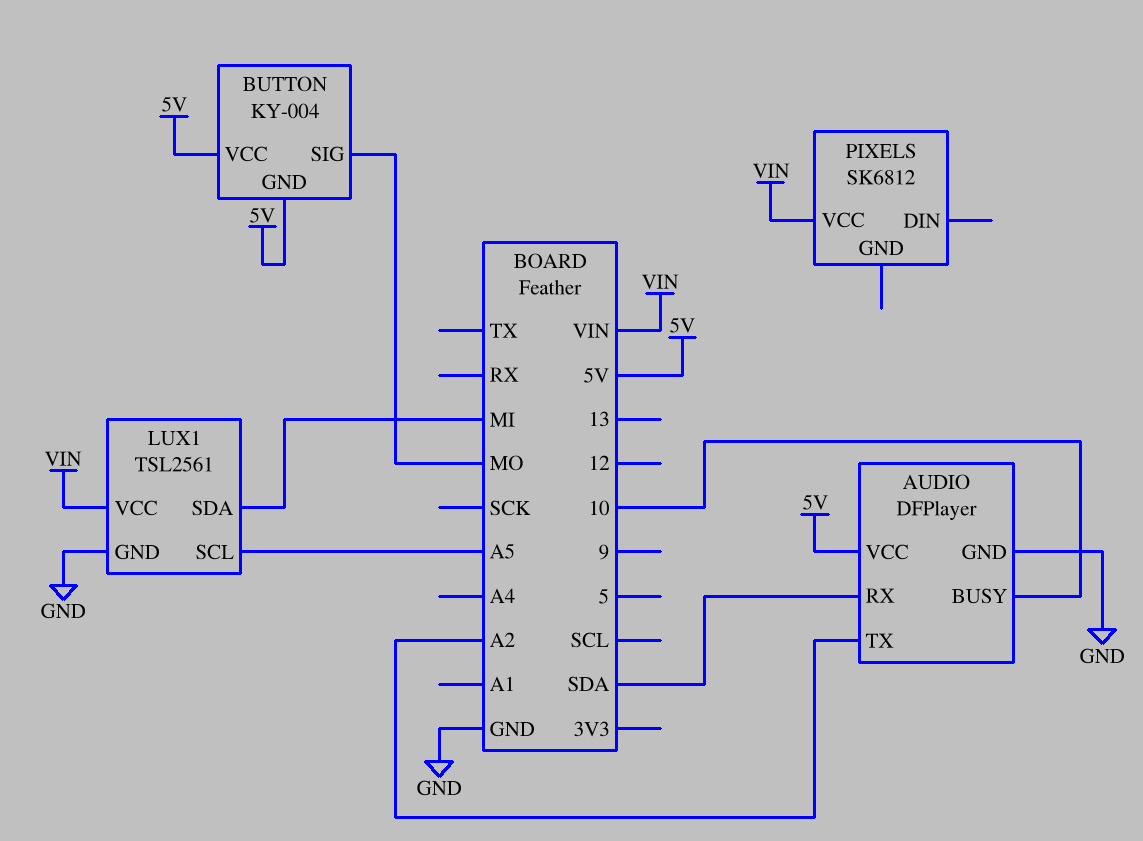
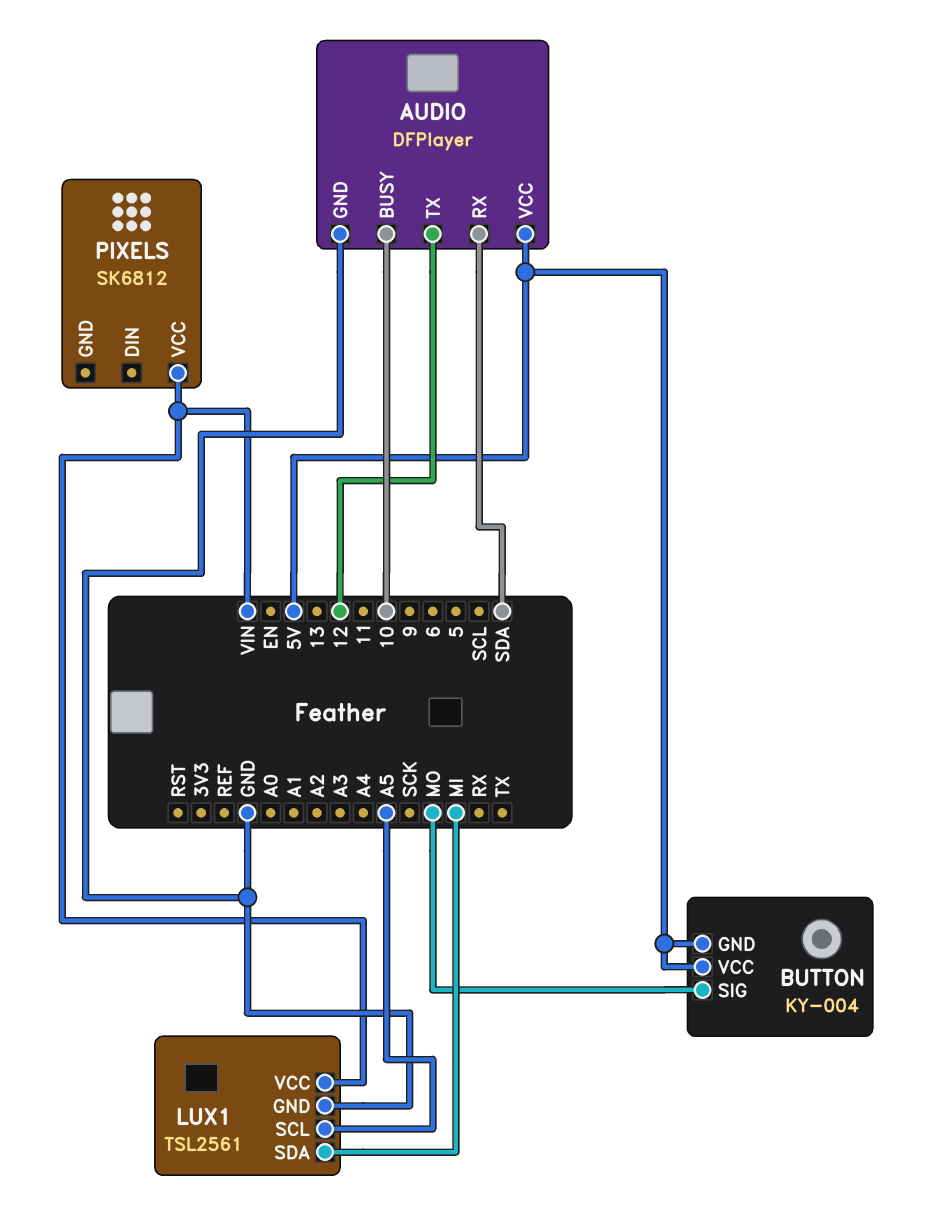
AUDIO pin TX: A2 -> 12

